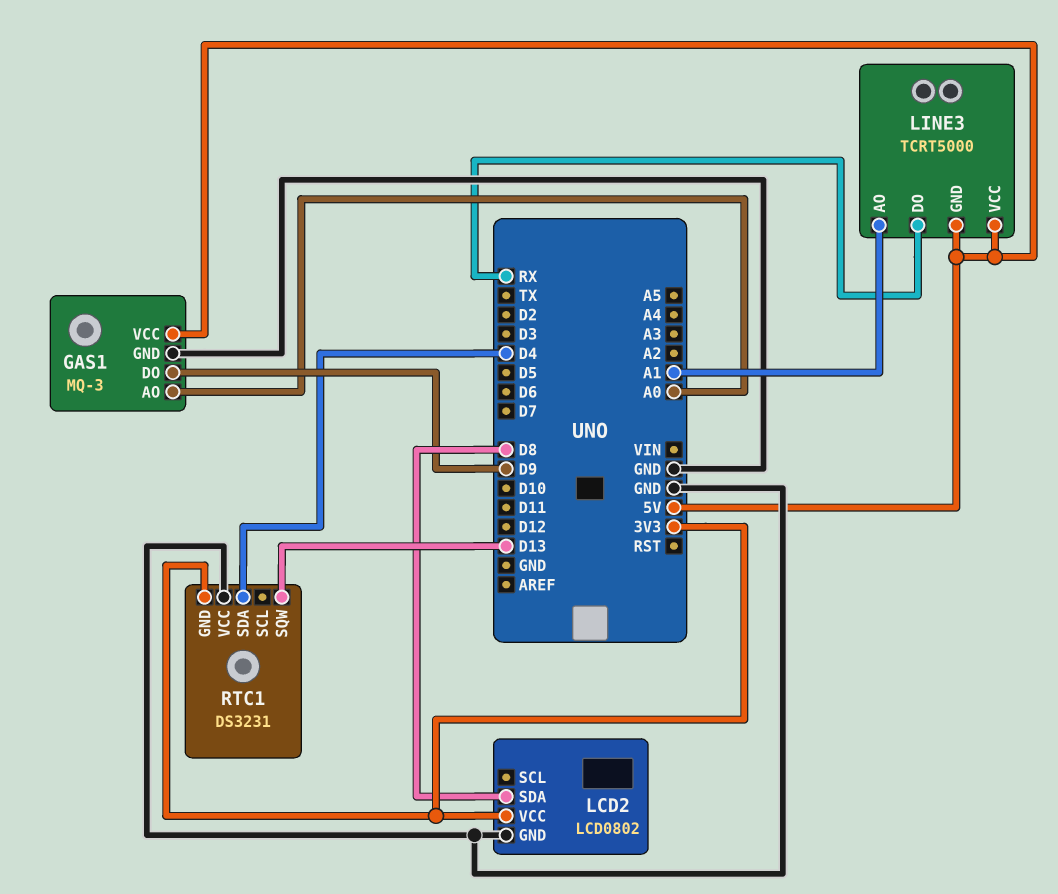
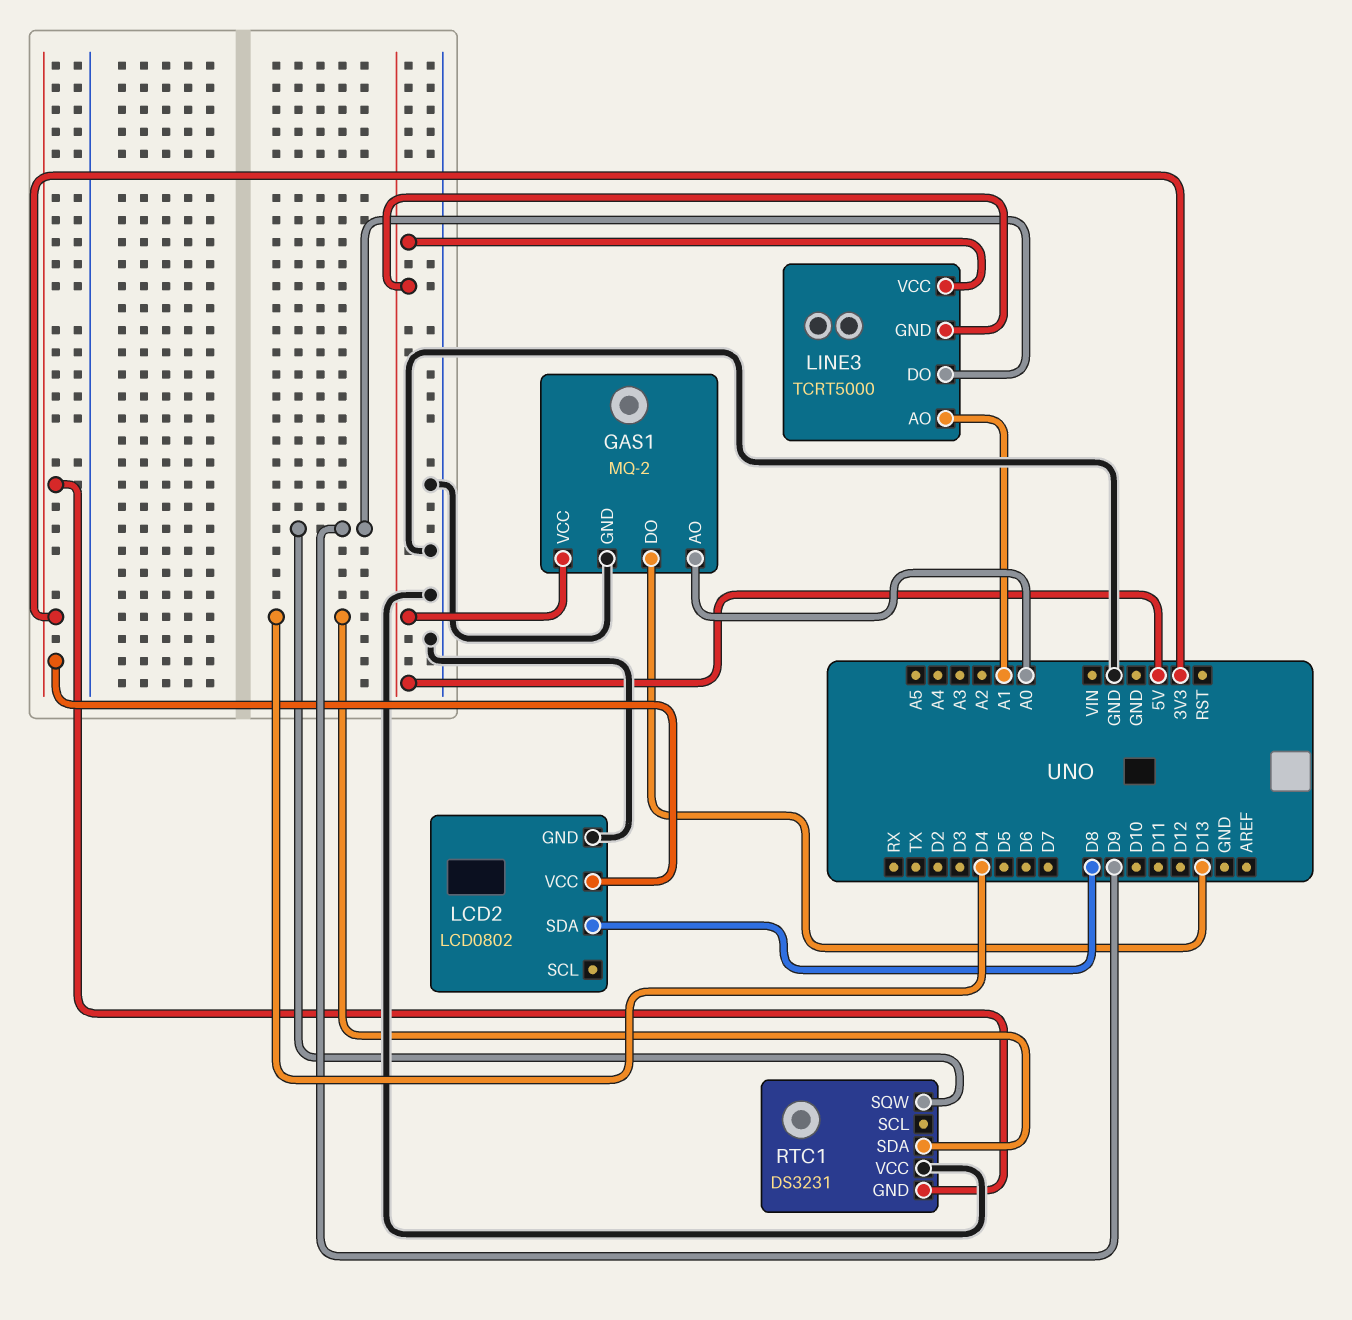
GAS1: MQ-3 -> MQ-2
GAS1 pin DO: D9 -> D13
LINE3 pin DO: RX -> D9
RTC1 pin SQW: D13 -> D9

